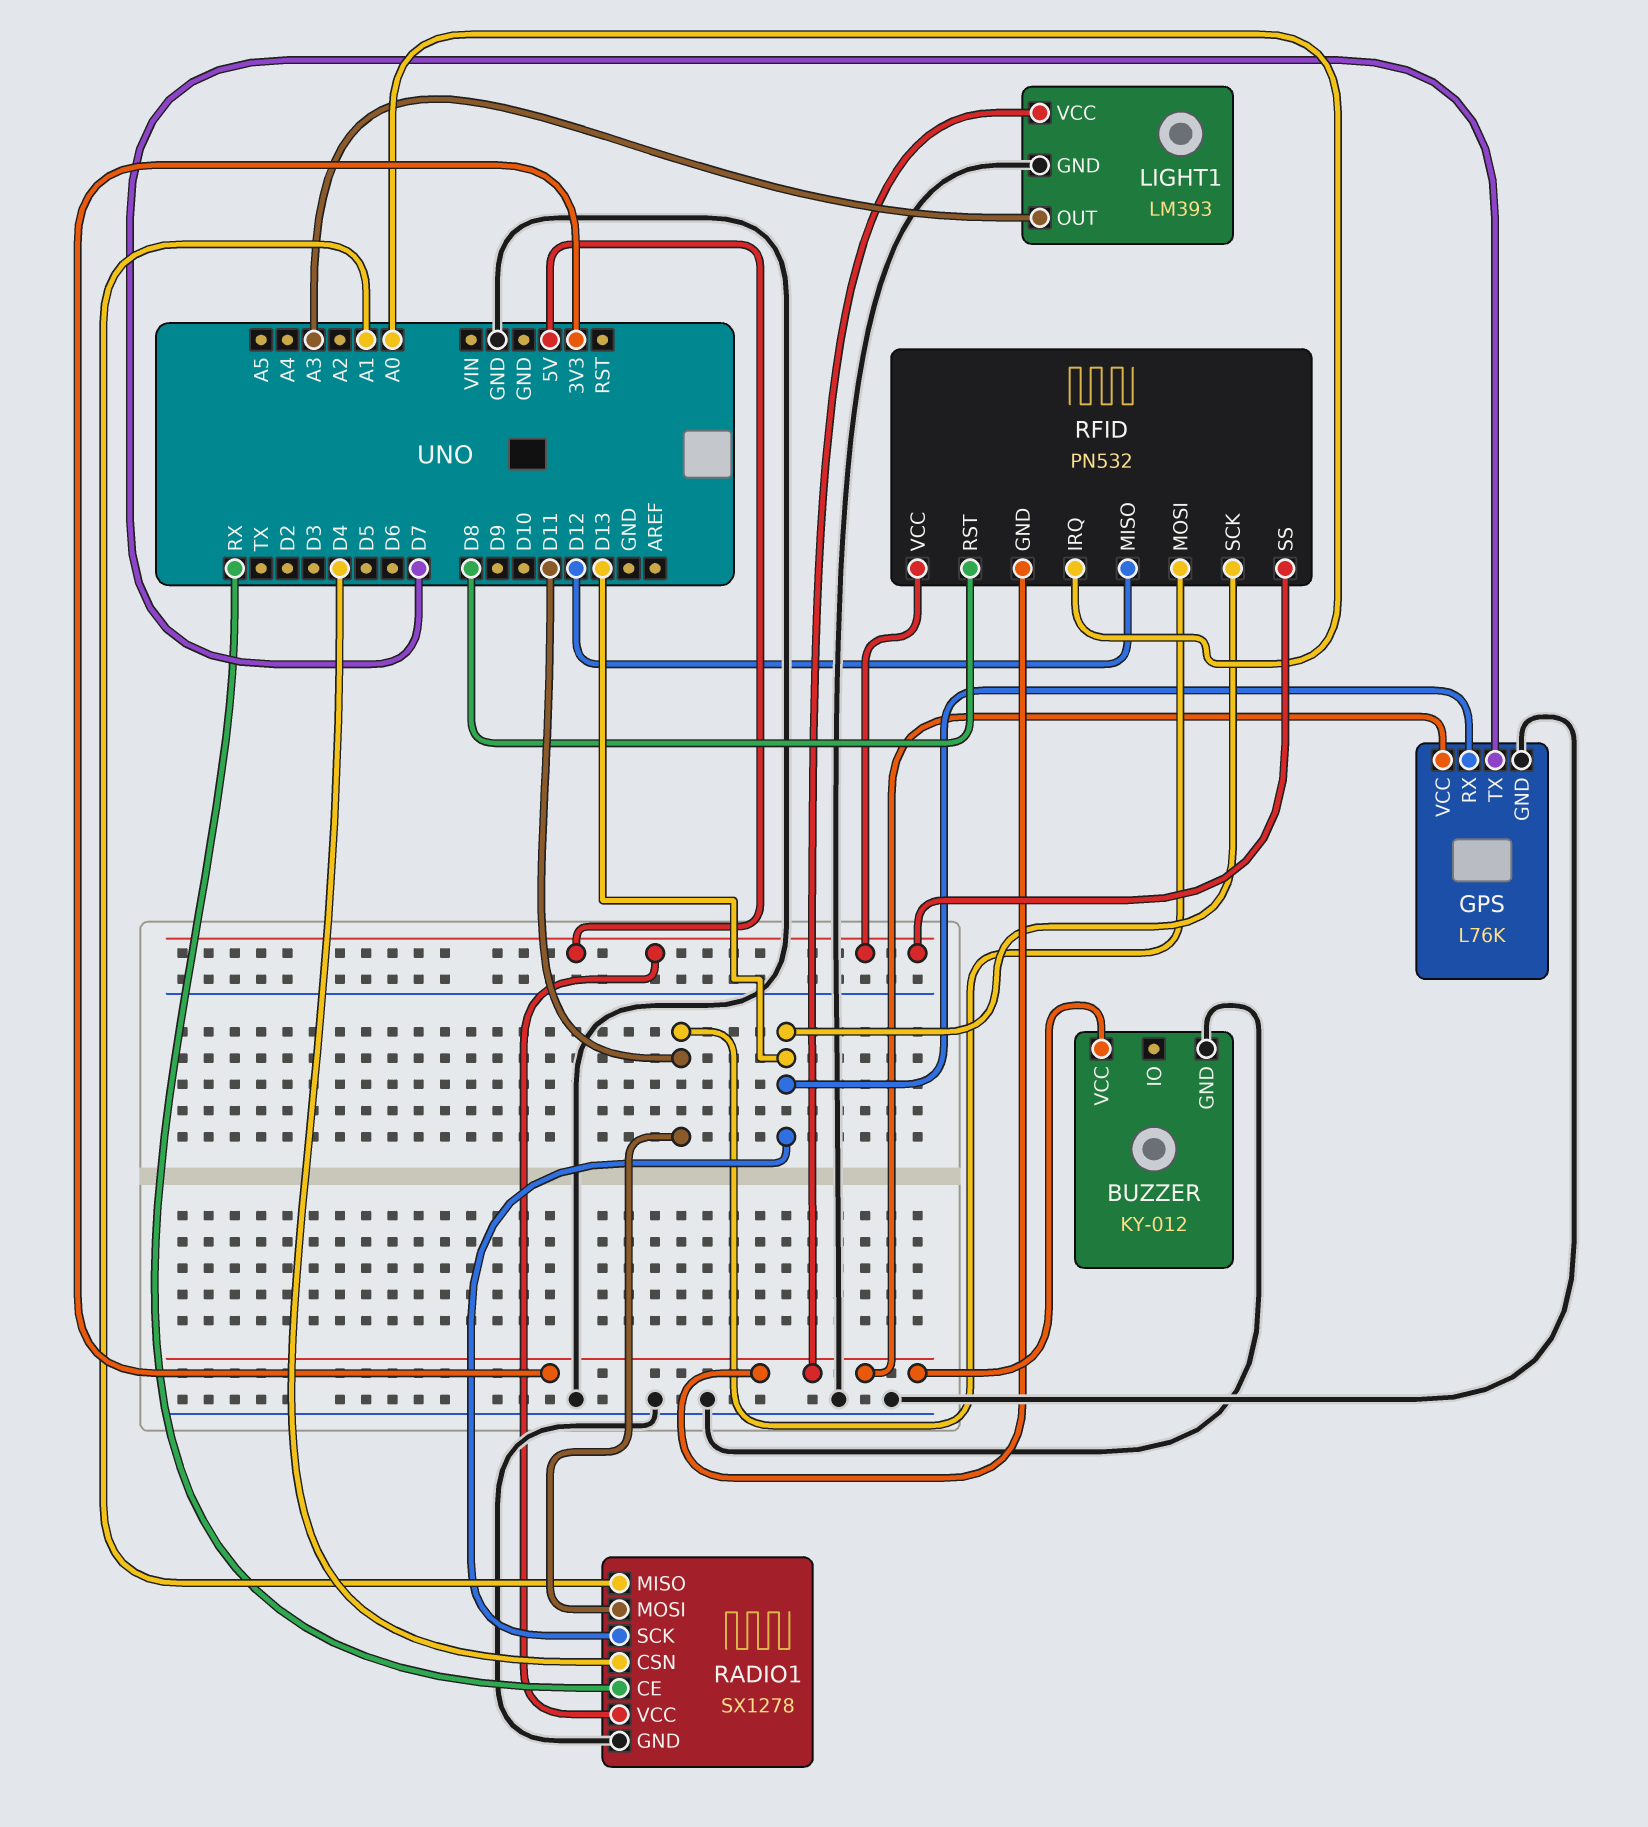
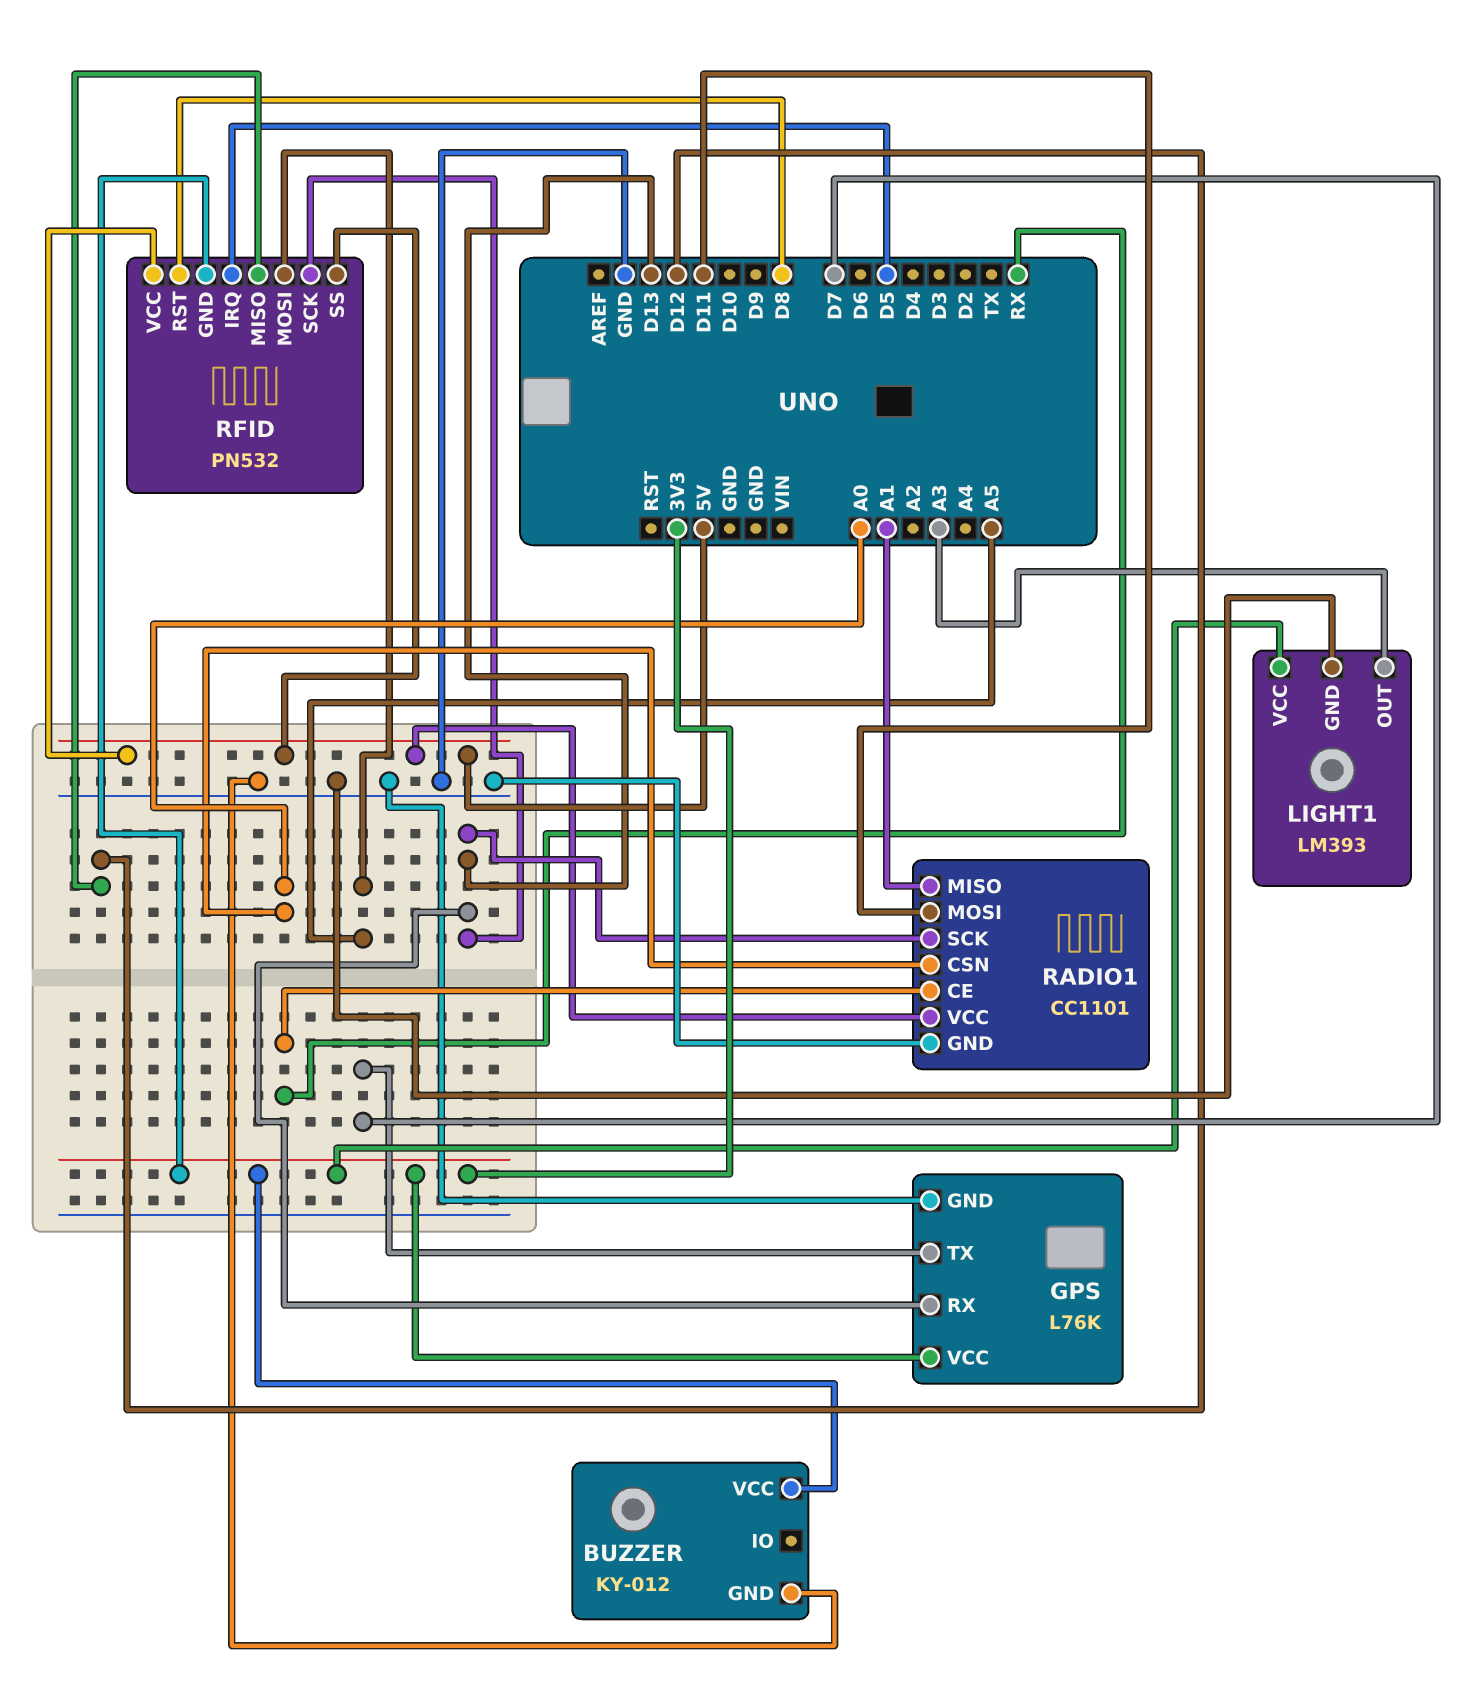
RADIO1: SX1278 -> CC1101
RADIO1 pin CSN: D4 -> A0
RFID pin IRQ: A0 -> D5
RFID pin MOSI: D11 -> A5

